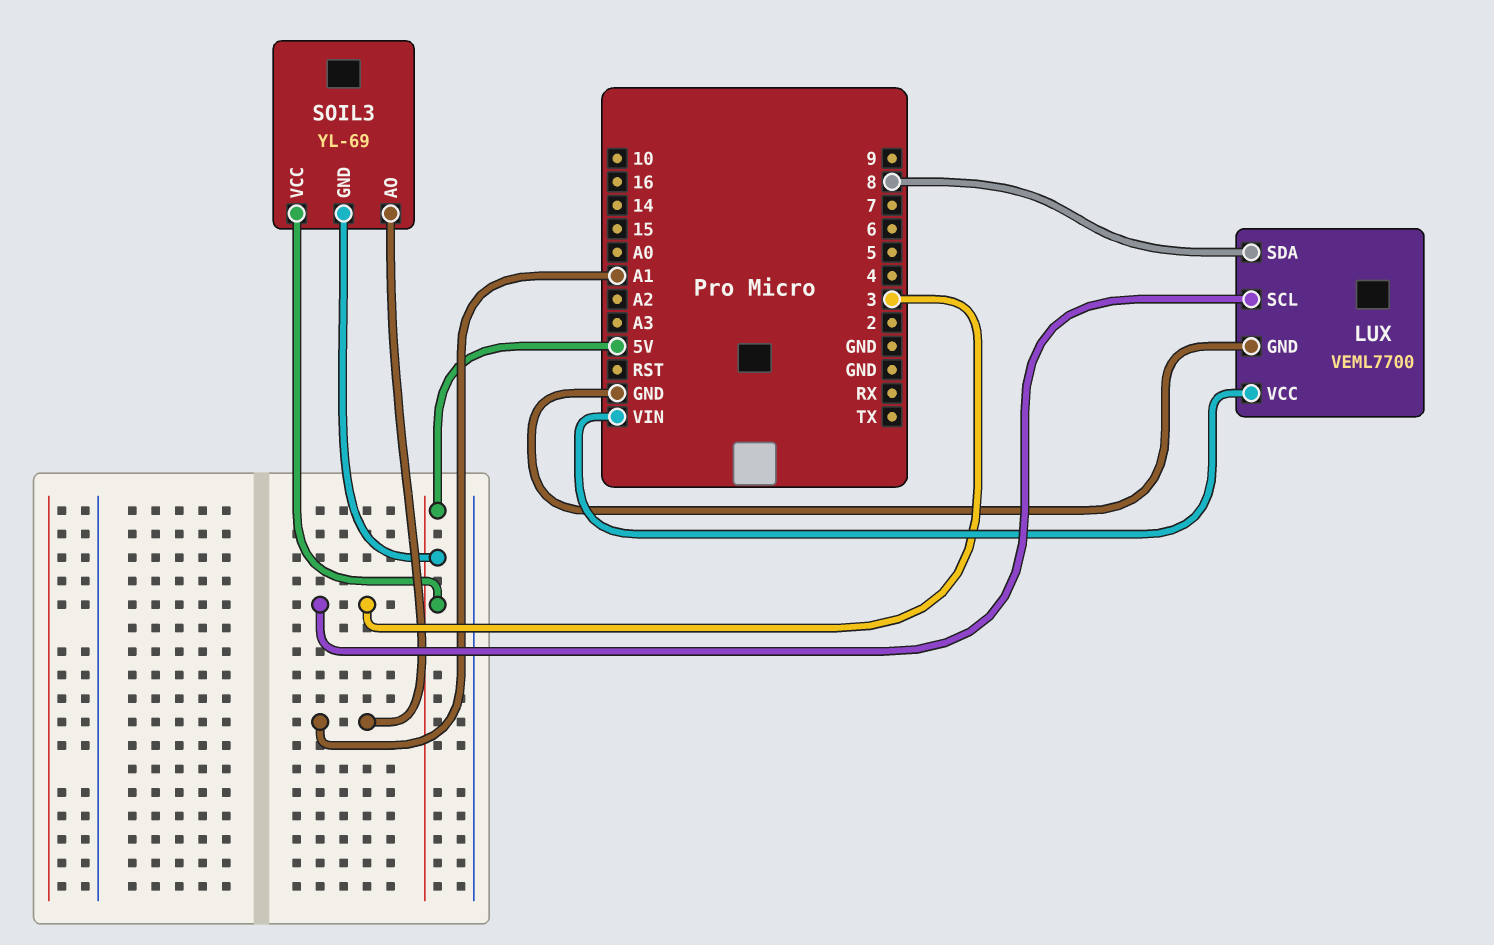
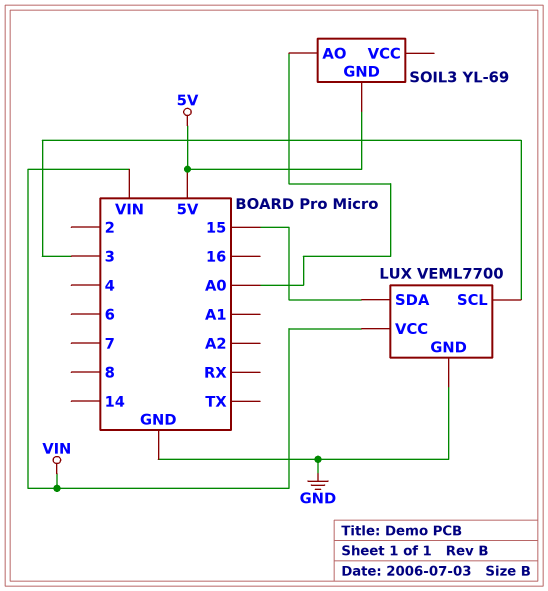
LUX pin SDA: 8 -> 15
SOIL3 pin AO: A1 -> A0
SOIL3 pin VCC: 5V -> none

